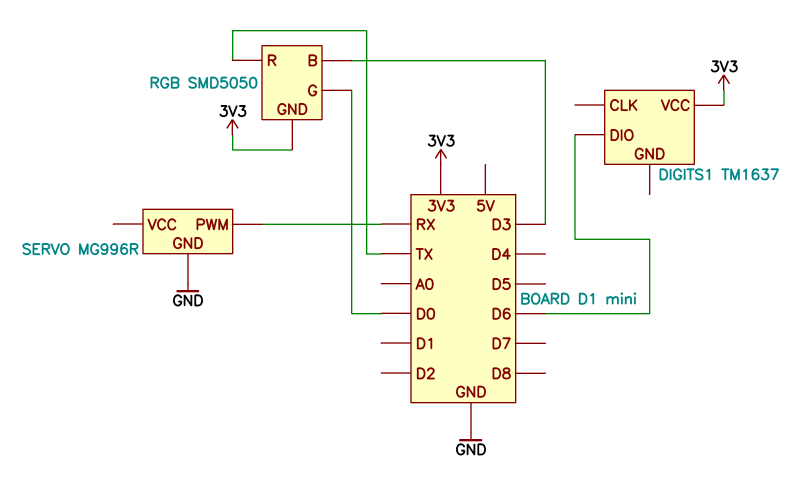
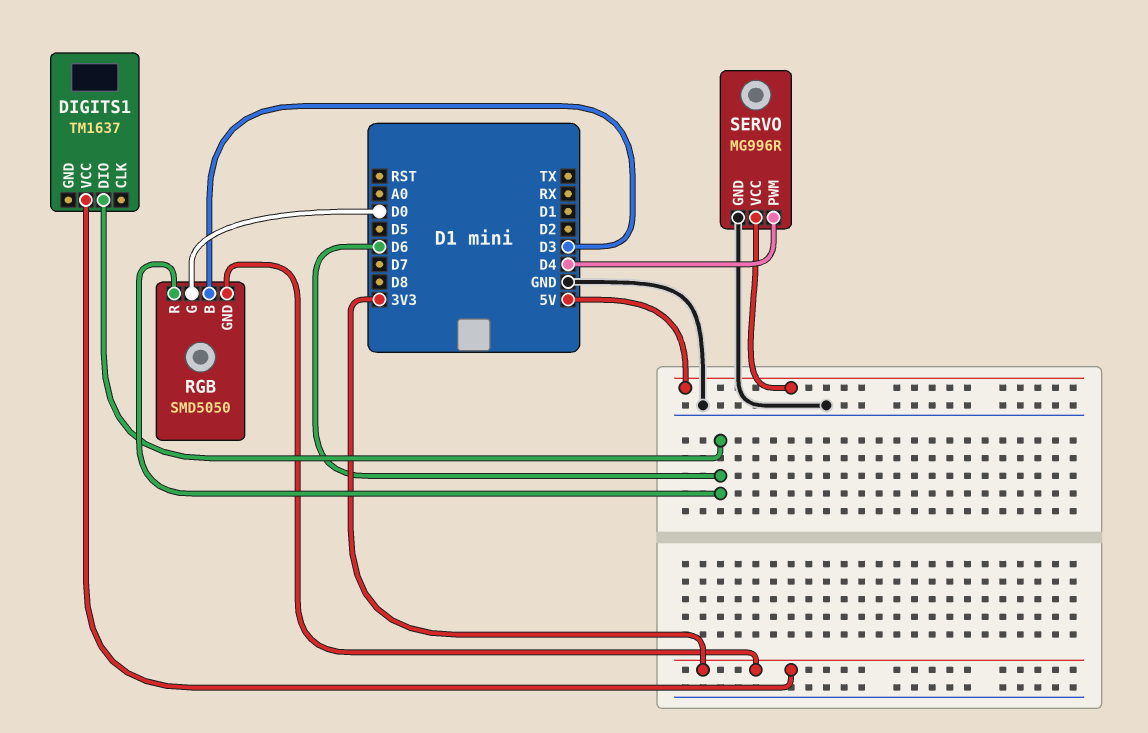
RGB pin R: TX -> D6
SERVO pin PWM: RX -> D4
SERVO pin VCC: none -> 5V

